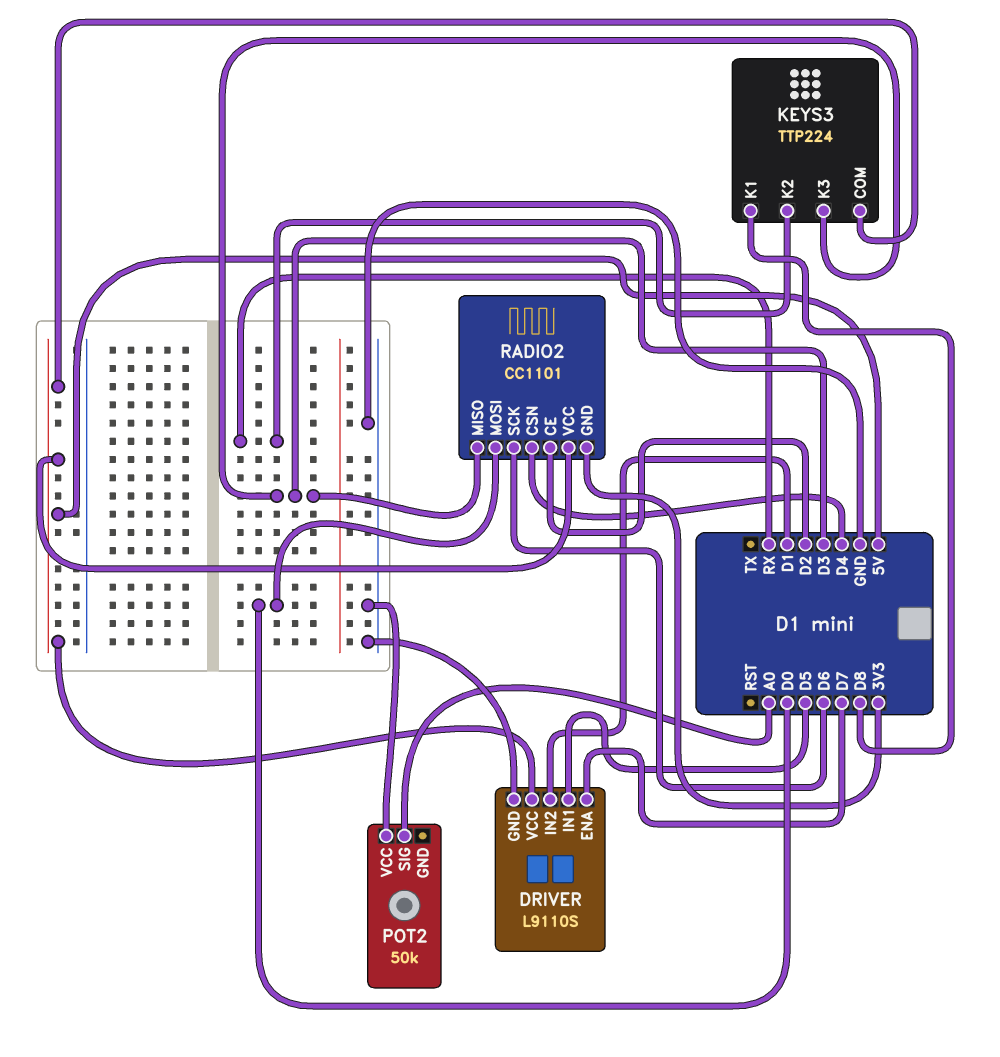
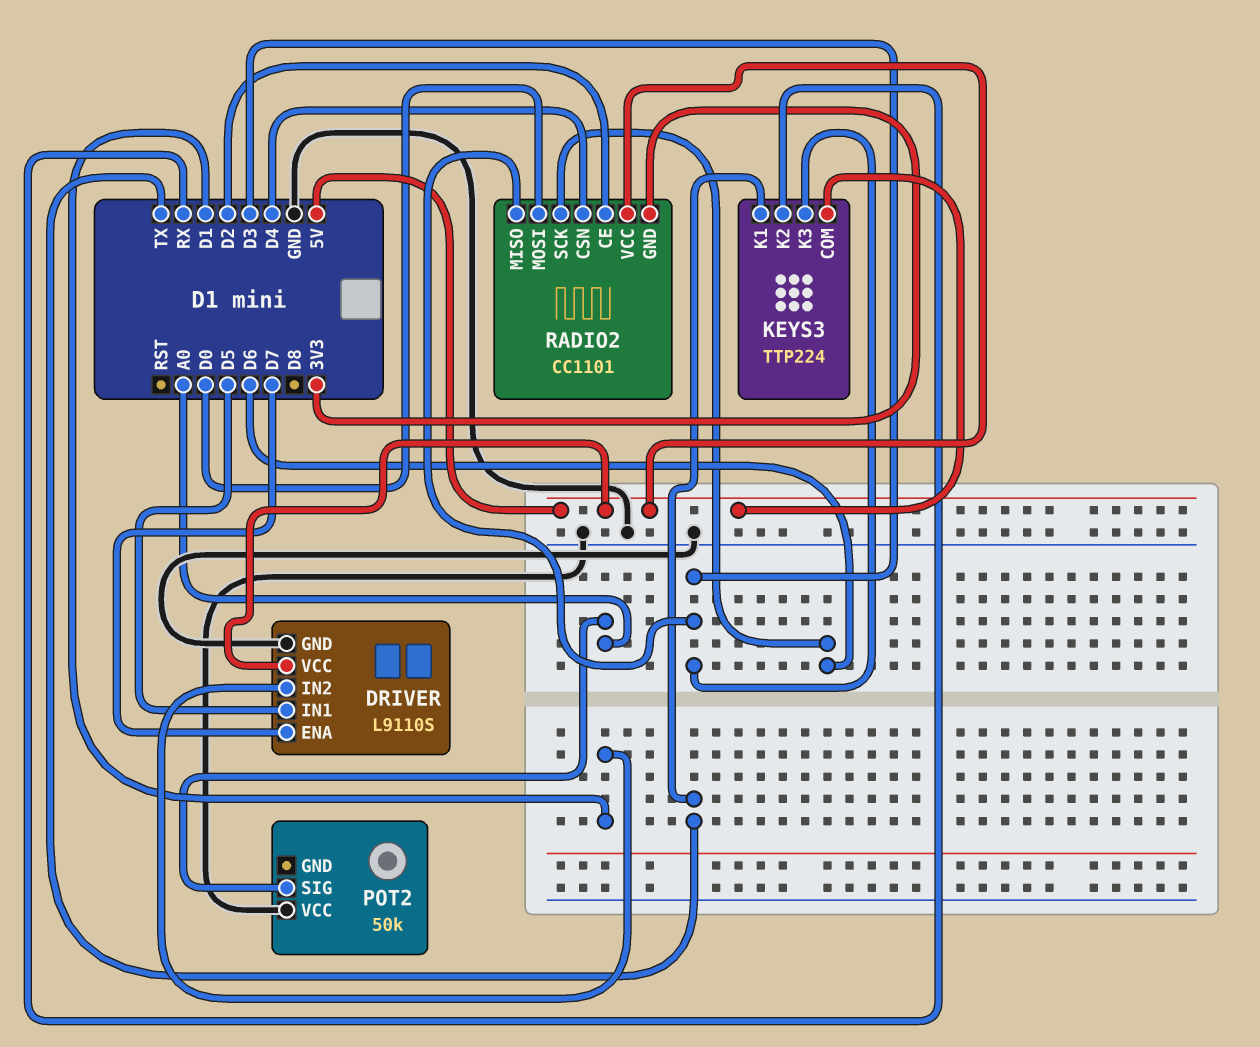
KEYS3 pin K1: D8 -> TX

